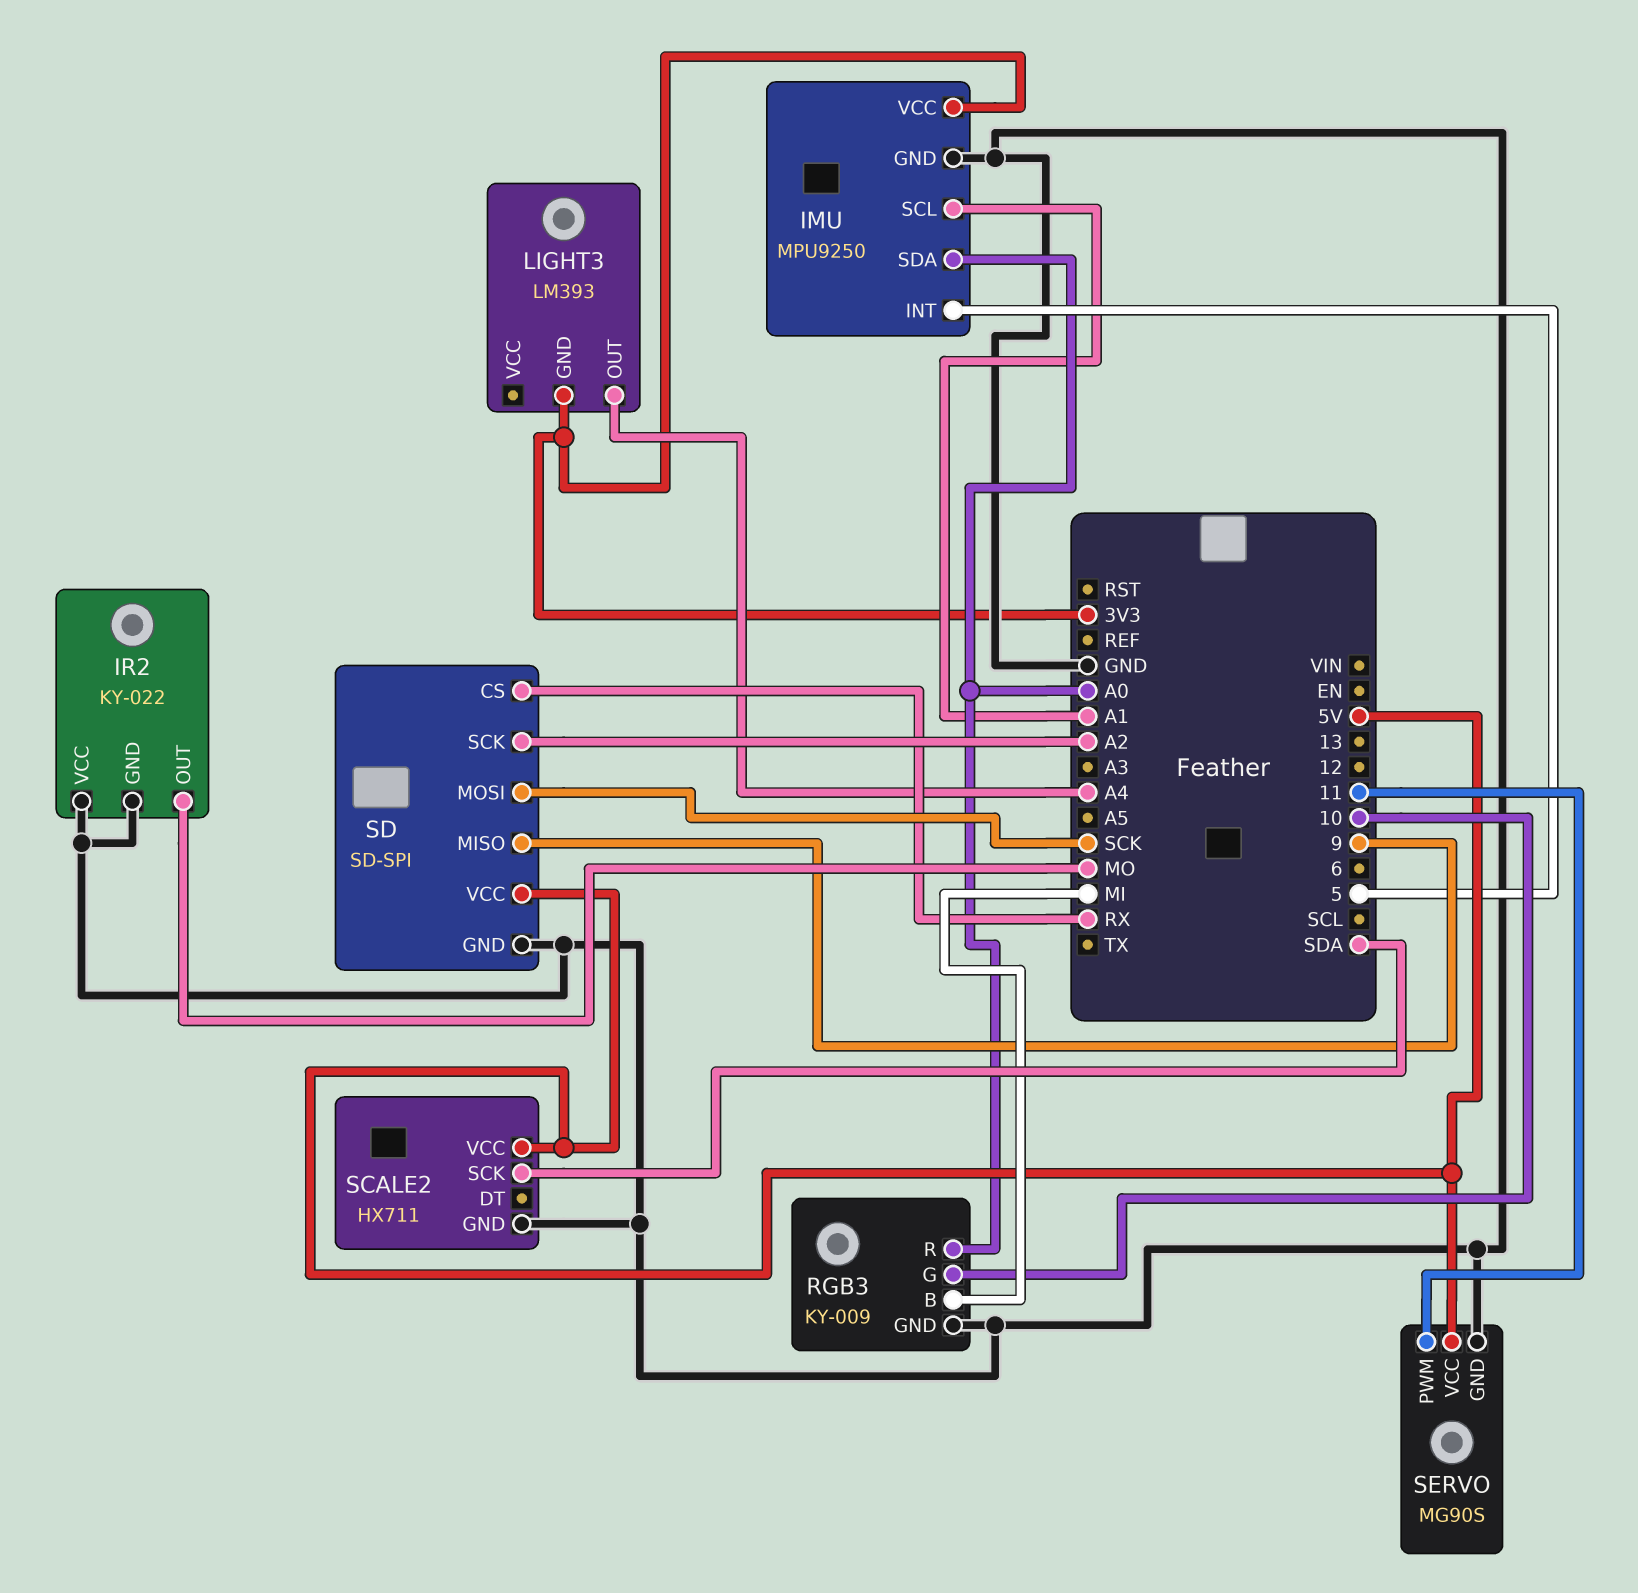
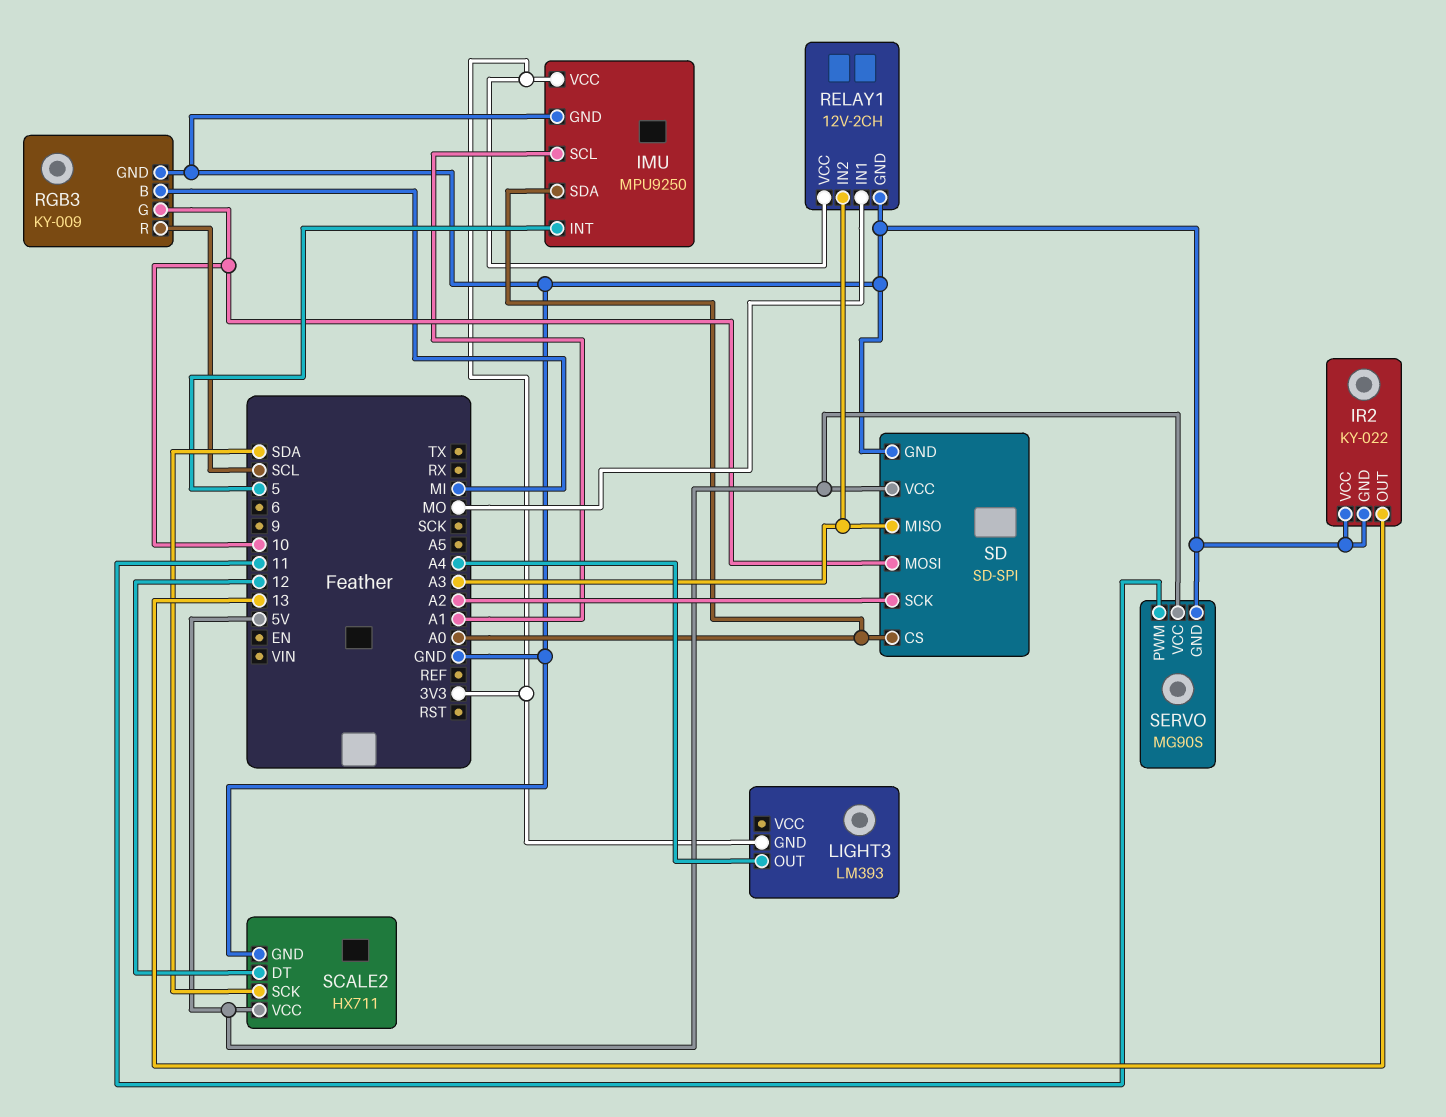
IR2 pin OUT: MO -> 13
RELAY1: none -> 12V-2CH
RELAY1 pin GND: none -> GND
RELAY1 pin IN1: none -> MO
RELAY1 pin IN2: none -> A3
RELAY1 pin VCC: none -> 3V3
RGB3 pin R: A0 -> SCL
SCALE2 pin DT: none -> 12
SD pin CS: RX -> A0
SD pin MISO: 9 -> A3
SD pin MOSI: SCK -> 10

